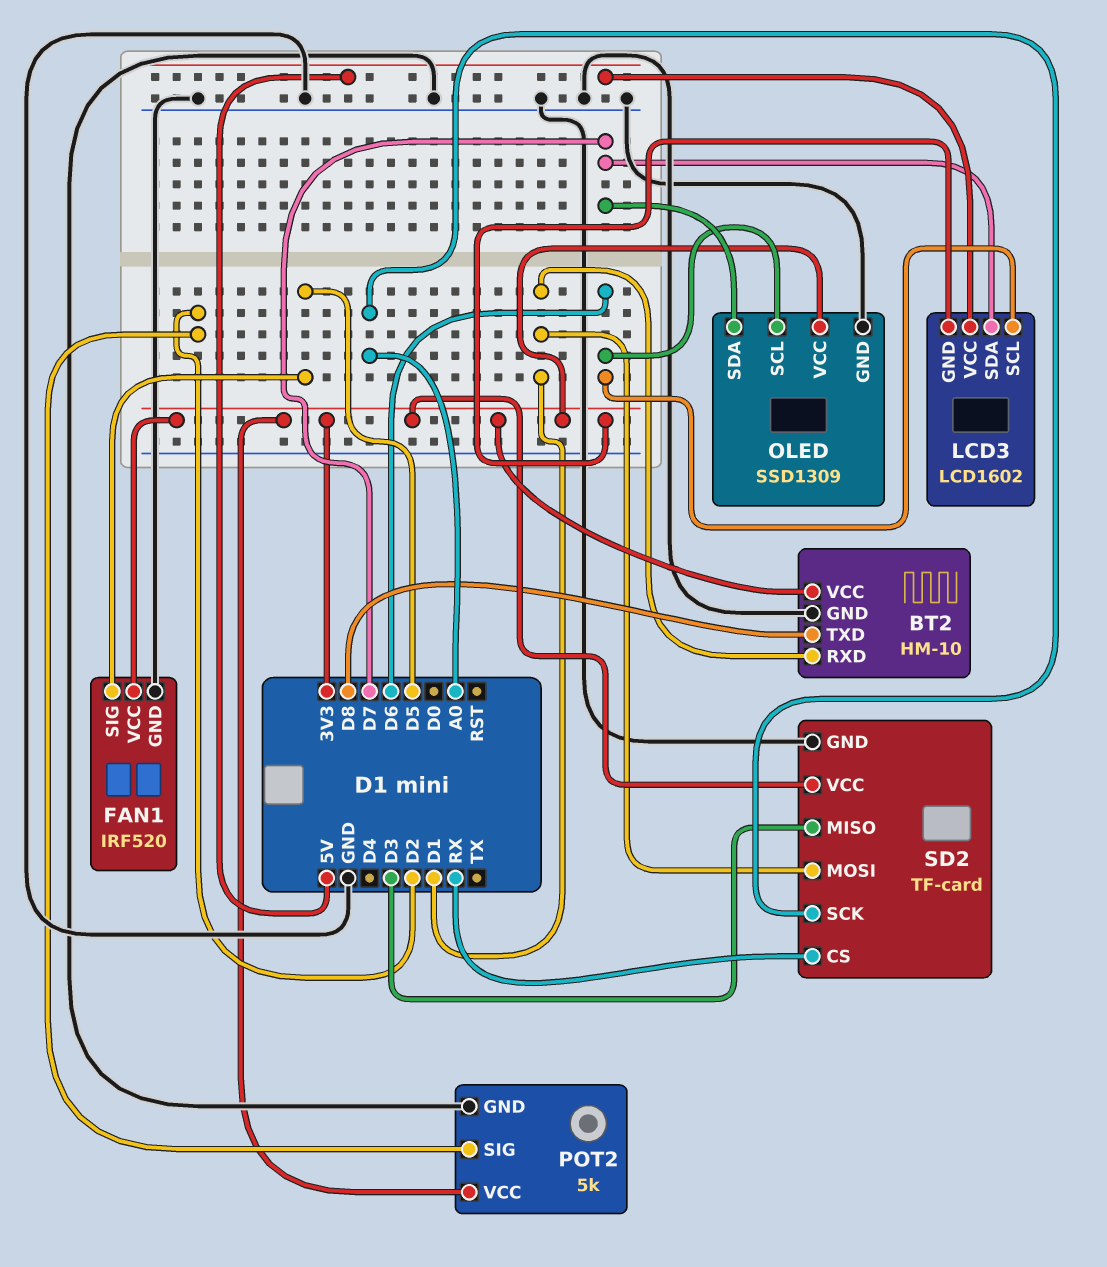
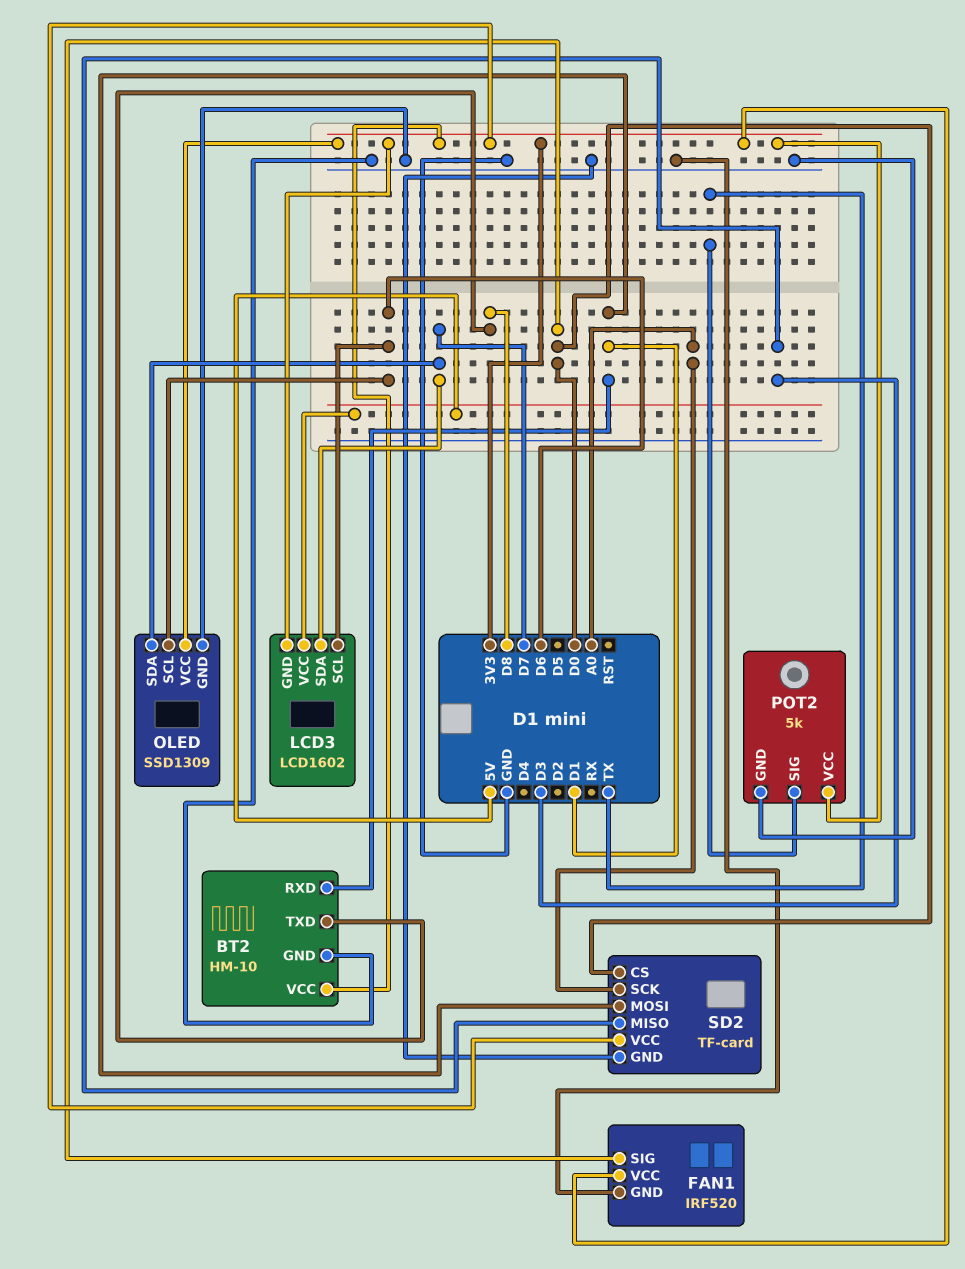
FAN1 pin SIG: D5 -> D0
POT2 pin SIG: D2 -> TX
SD2 pin CS: RX -> D0

